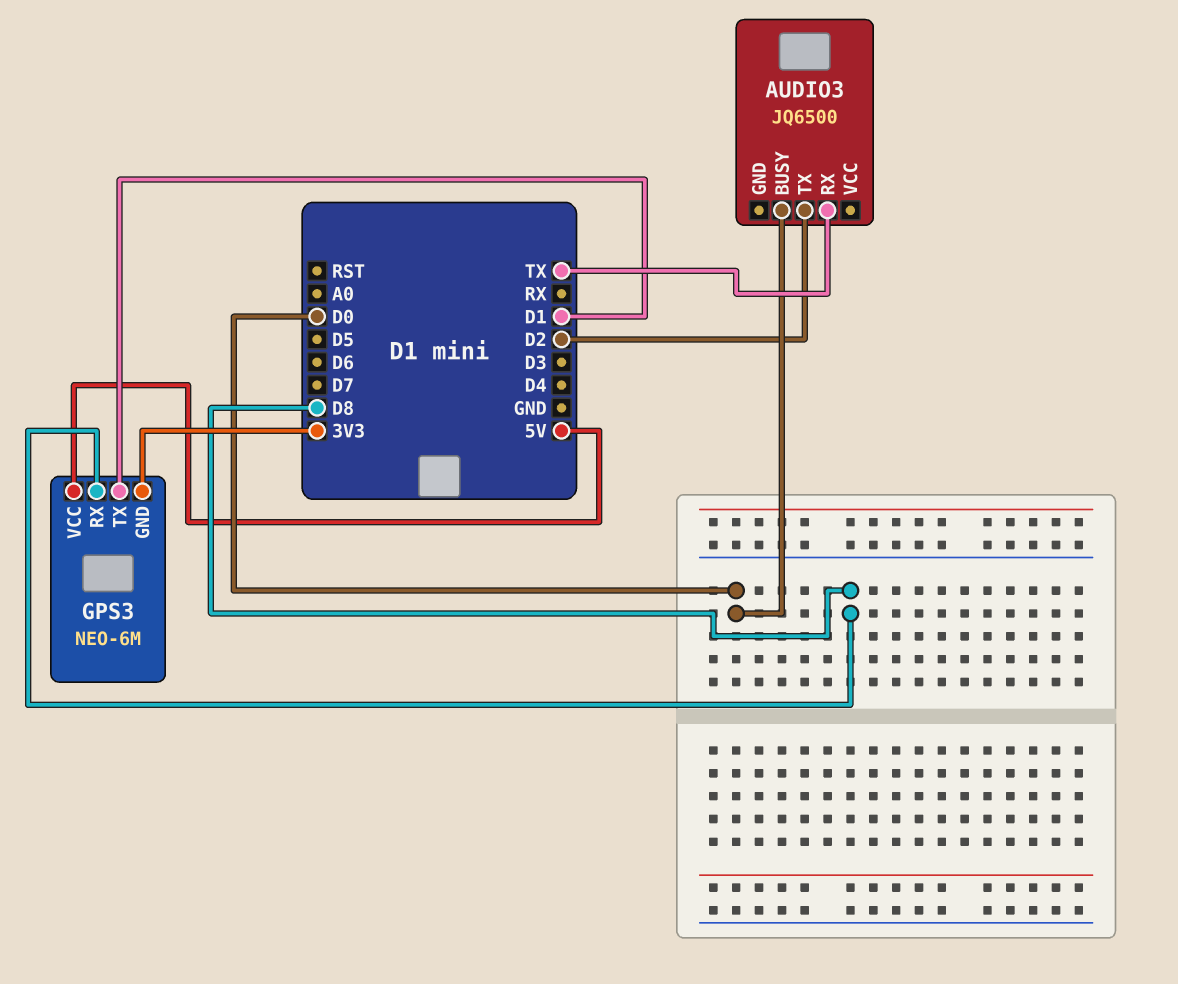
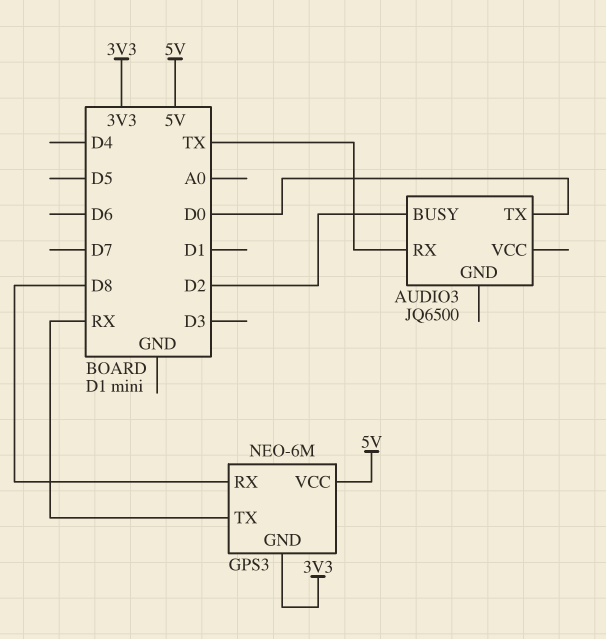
AUDIO3 pin BUSY: D0 -> D2
AUDIO3 pin TX: D2 -> D0
GPS3 pin TX: D1 -> RX

